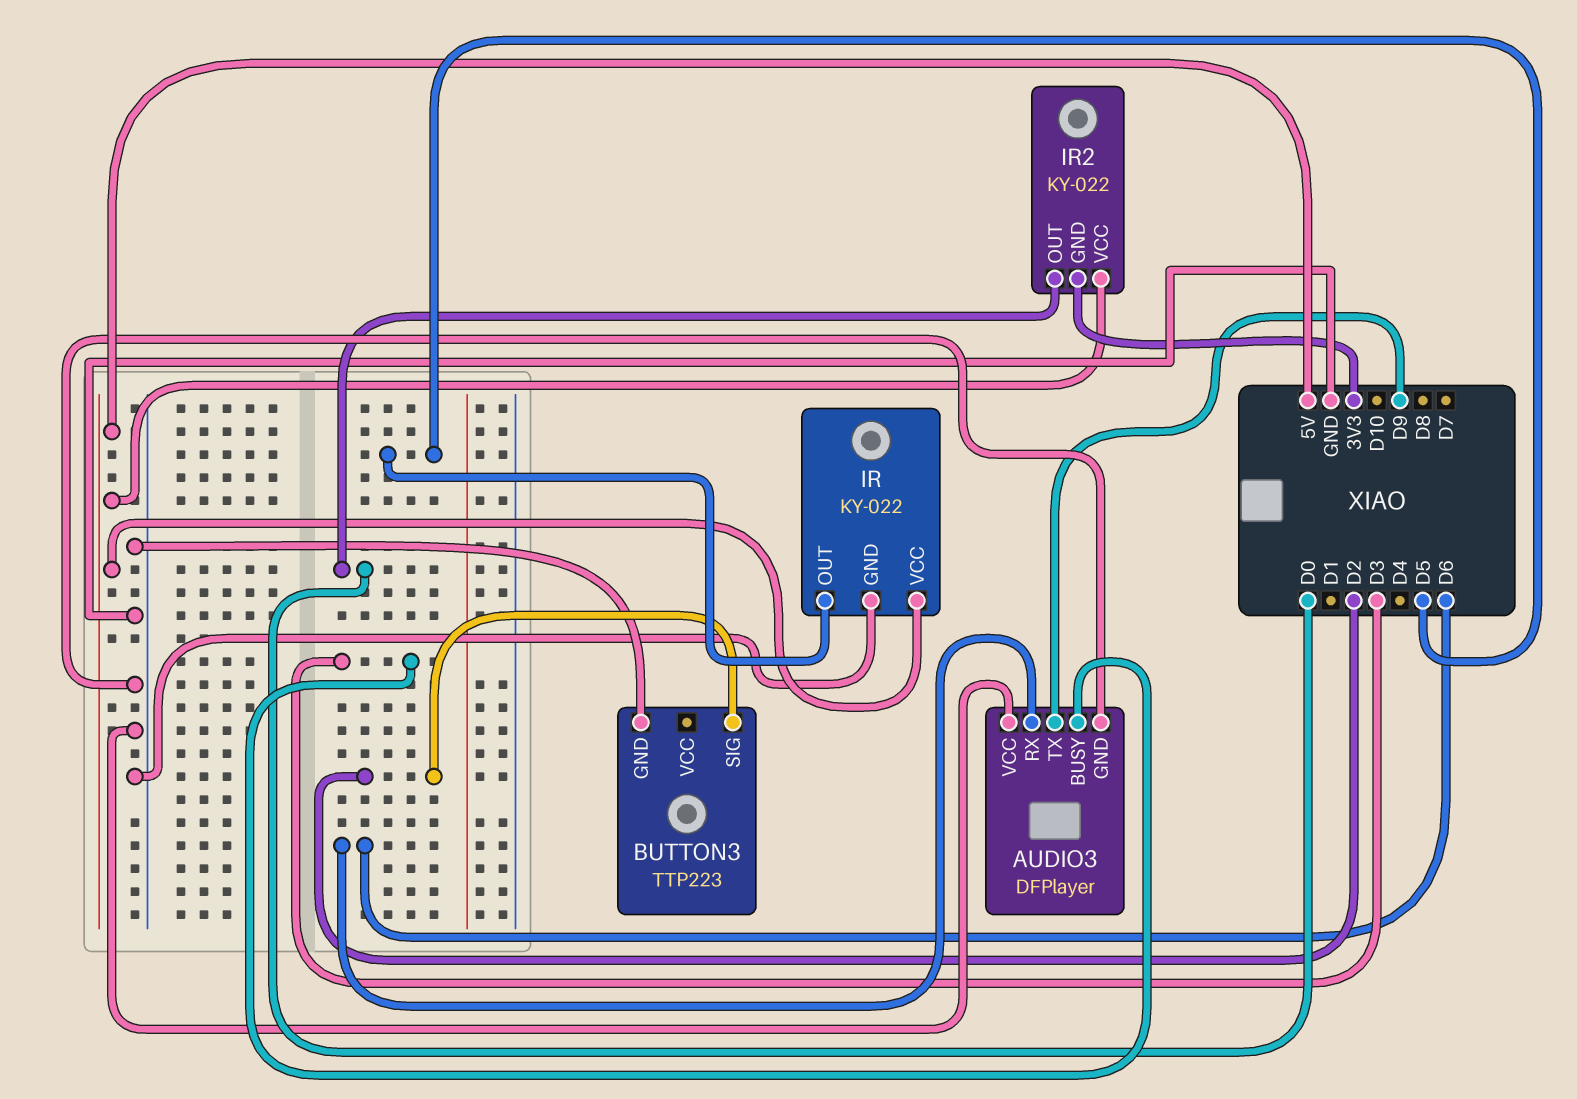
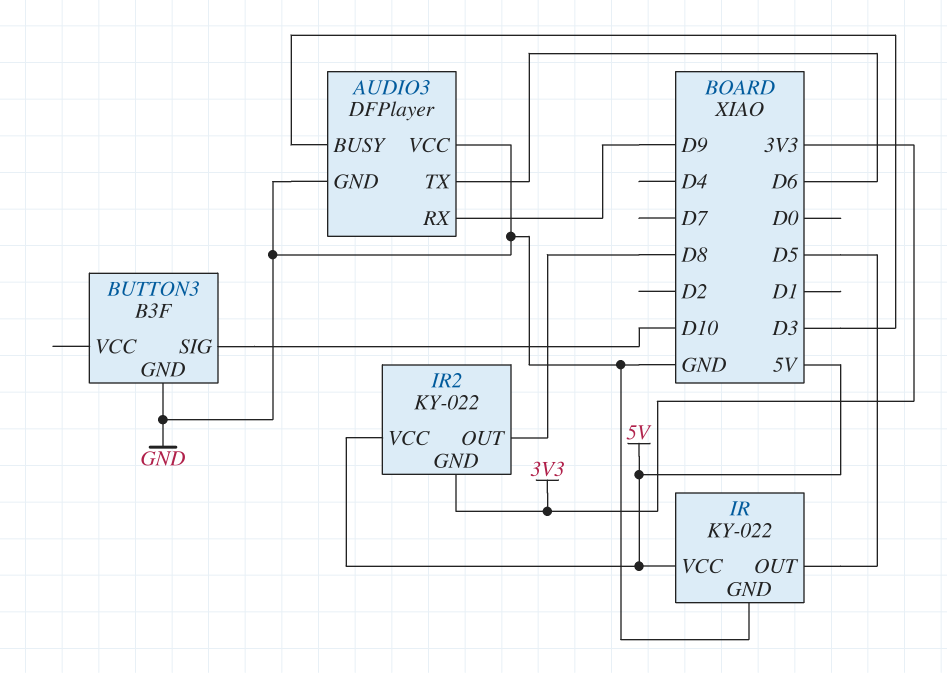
AUDIO3 pin RX: D6 -> D9
AUDIO3 pin TX: D9 -> D6
BUTTON3: TTP223 -> B3F
BUTTON3 pin SIG: D2 -> D10
IR2 pin OUT: D0 -> D8

